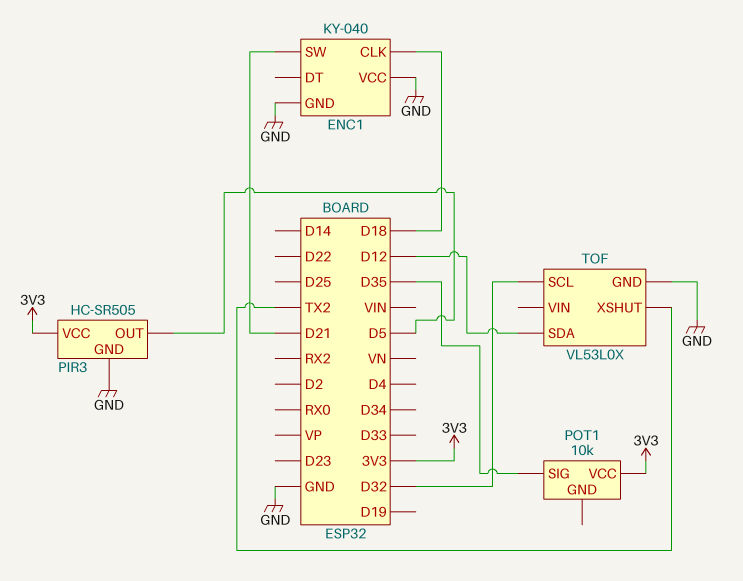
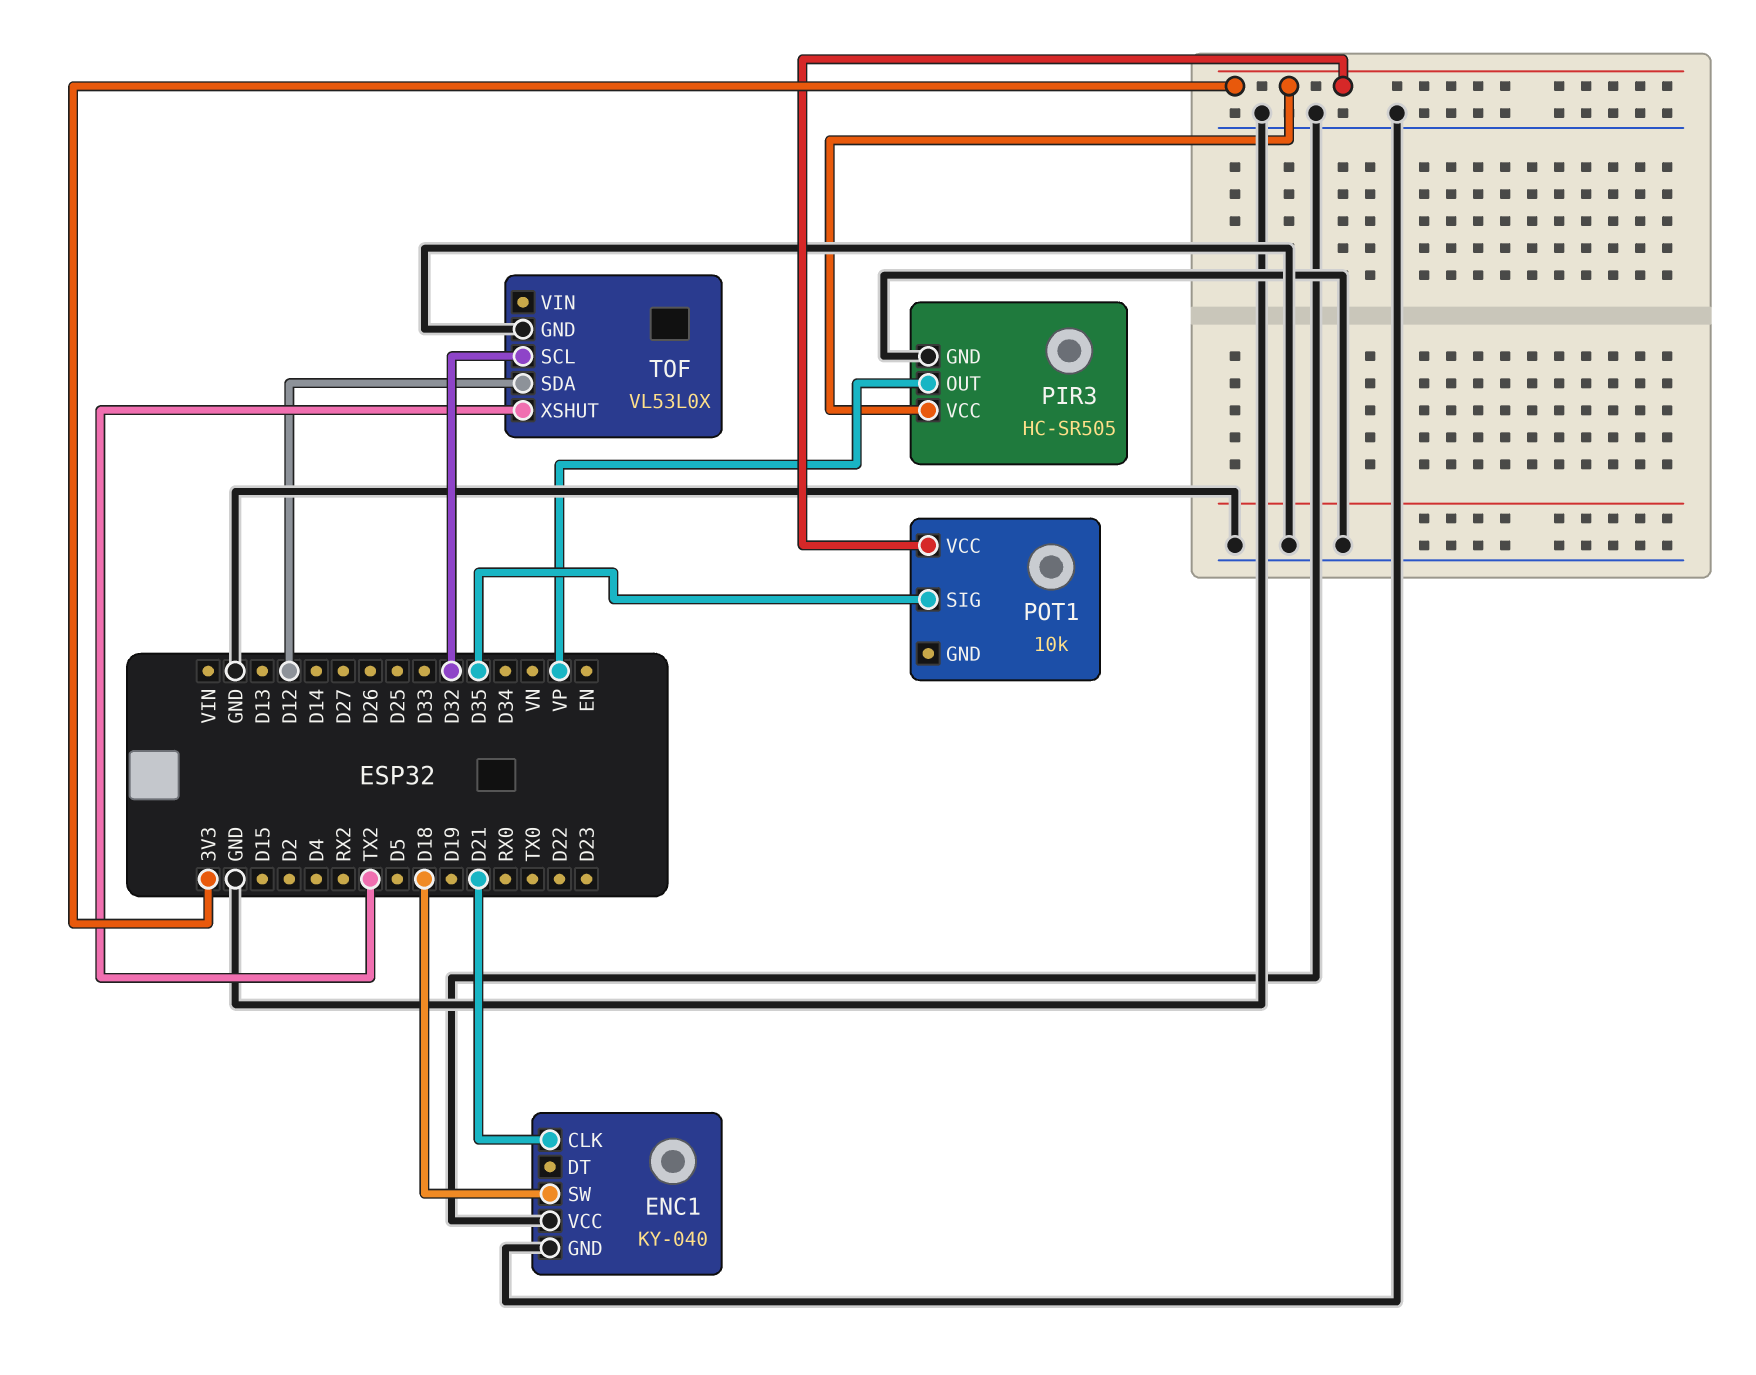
ENC1 pin CLK: D18 -> D21
ENC1 pin SW: D21 -> D18
PIR3 pin OUT: D5 -> VP

